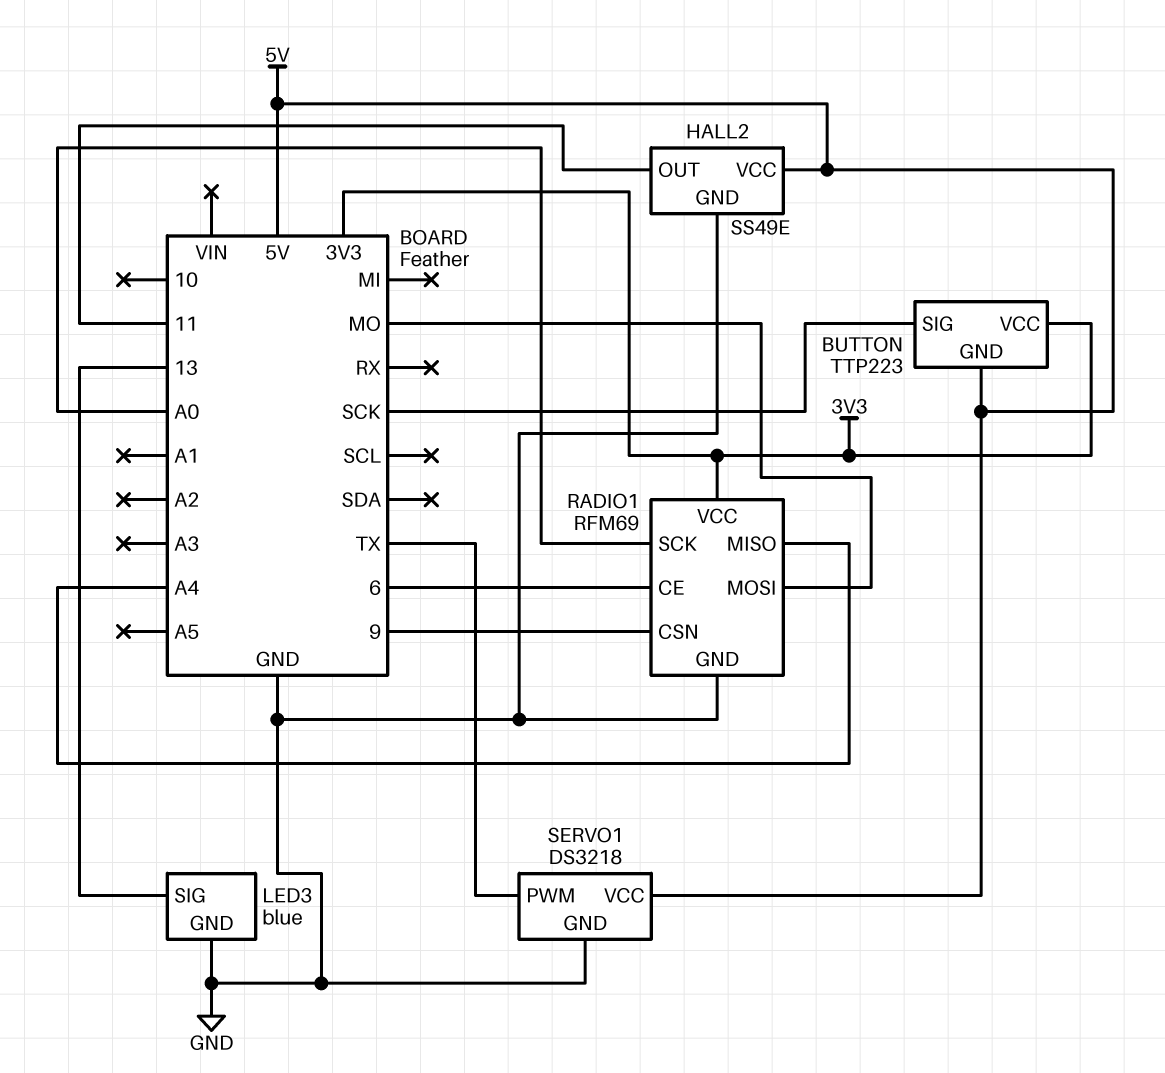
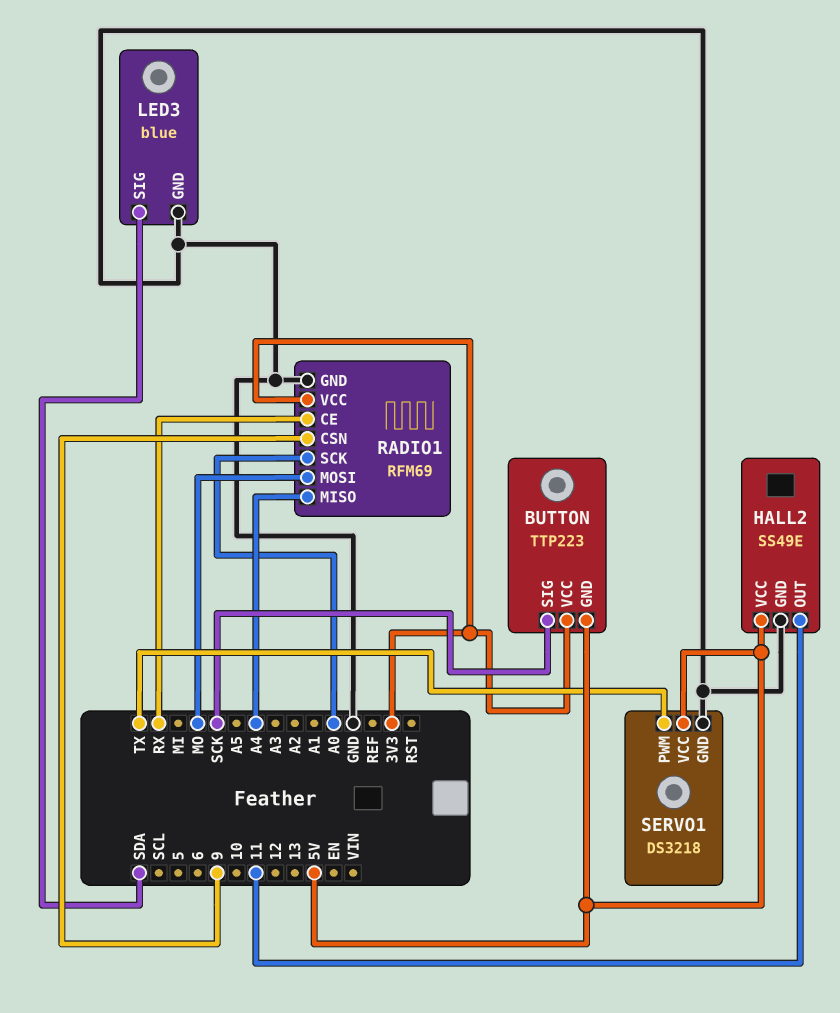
LED3 pin SIG: 13 -> SDA
RADIO1 pin CE: 6 -> RX

